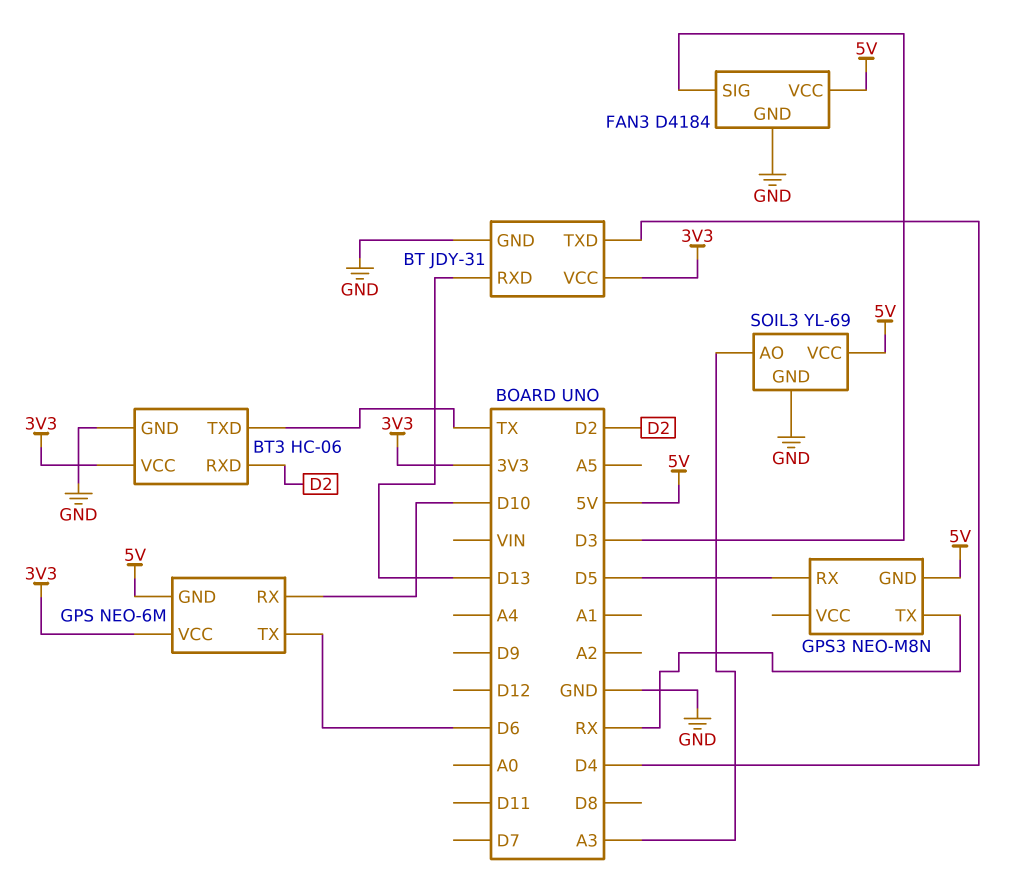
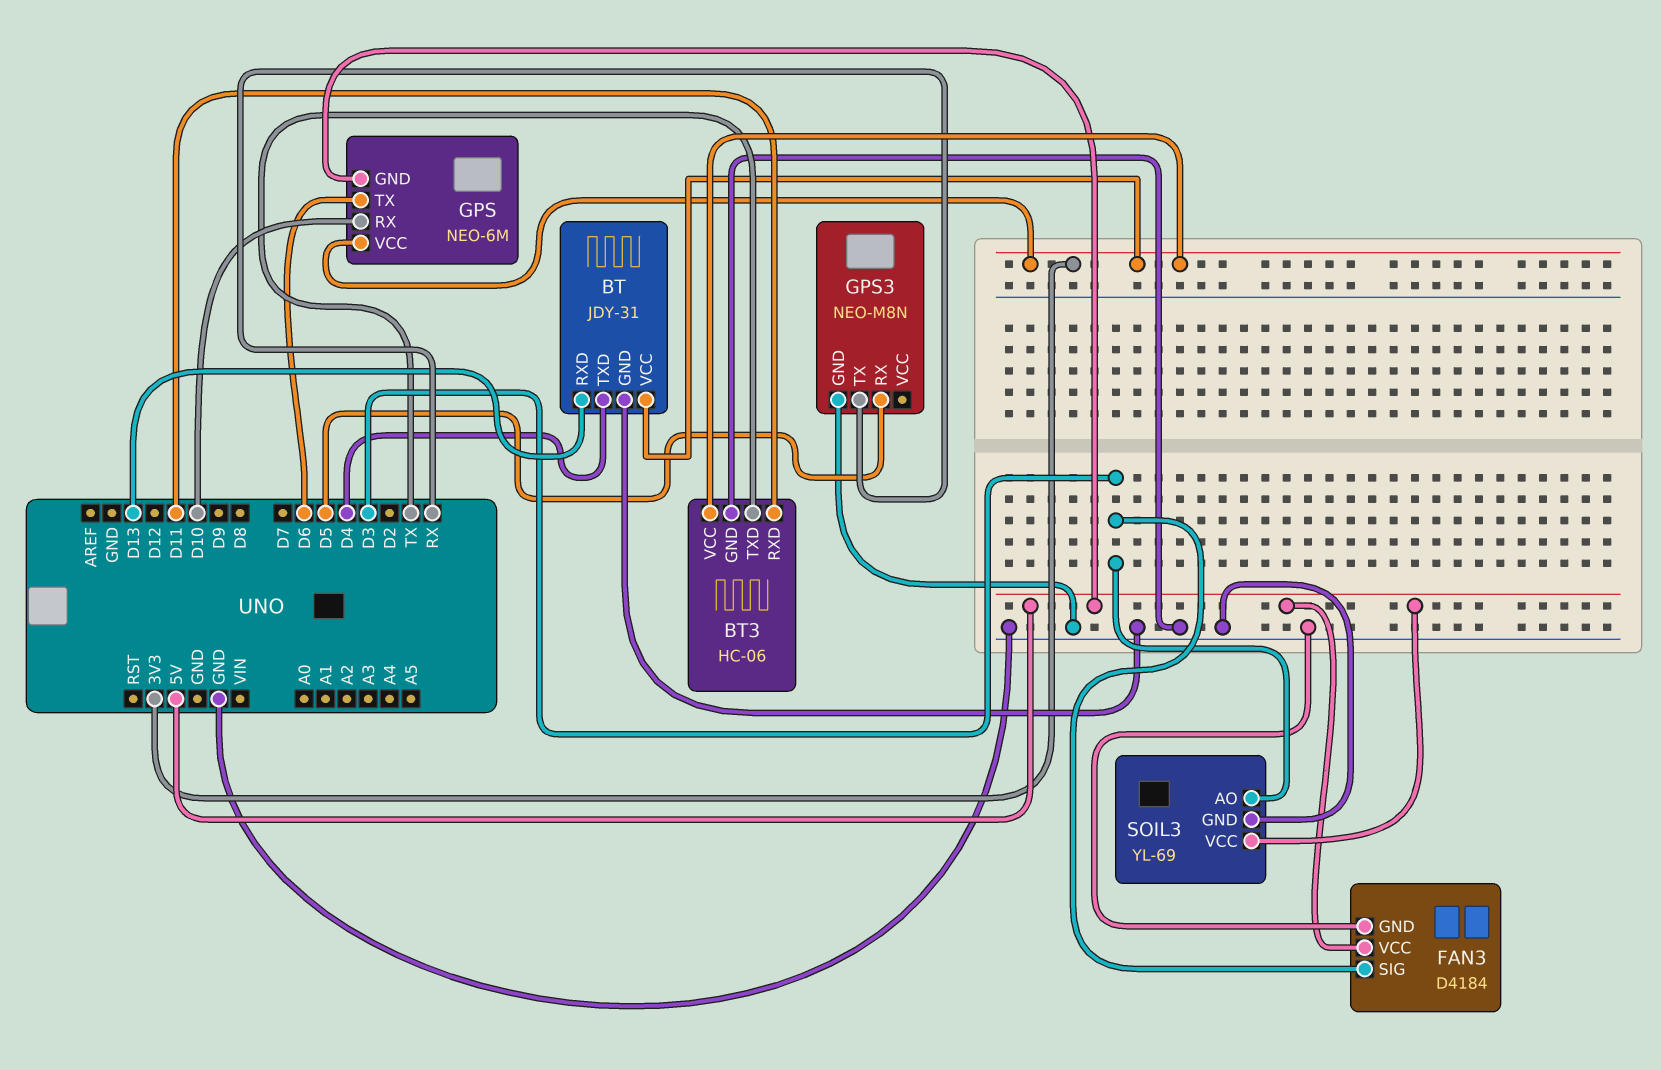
BT3 pin RXD: D2 -> D11
GPS3 pin GND: 5V -> GND
SOIL3 pin AO: A3 -> D3

